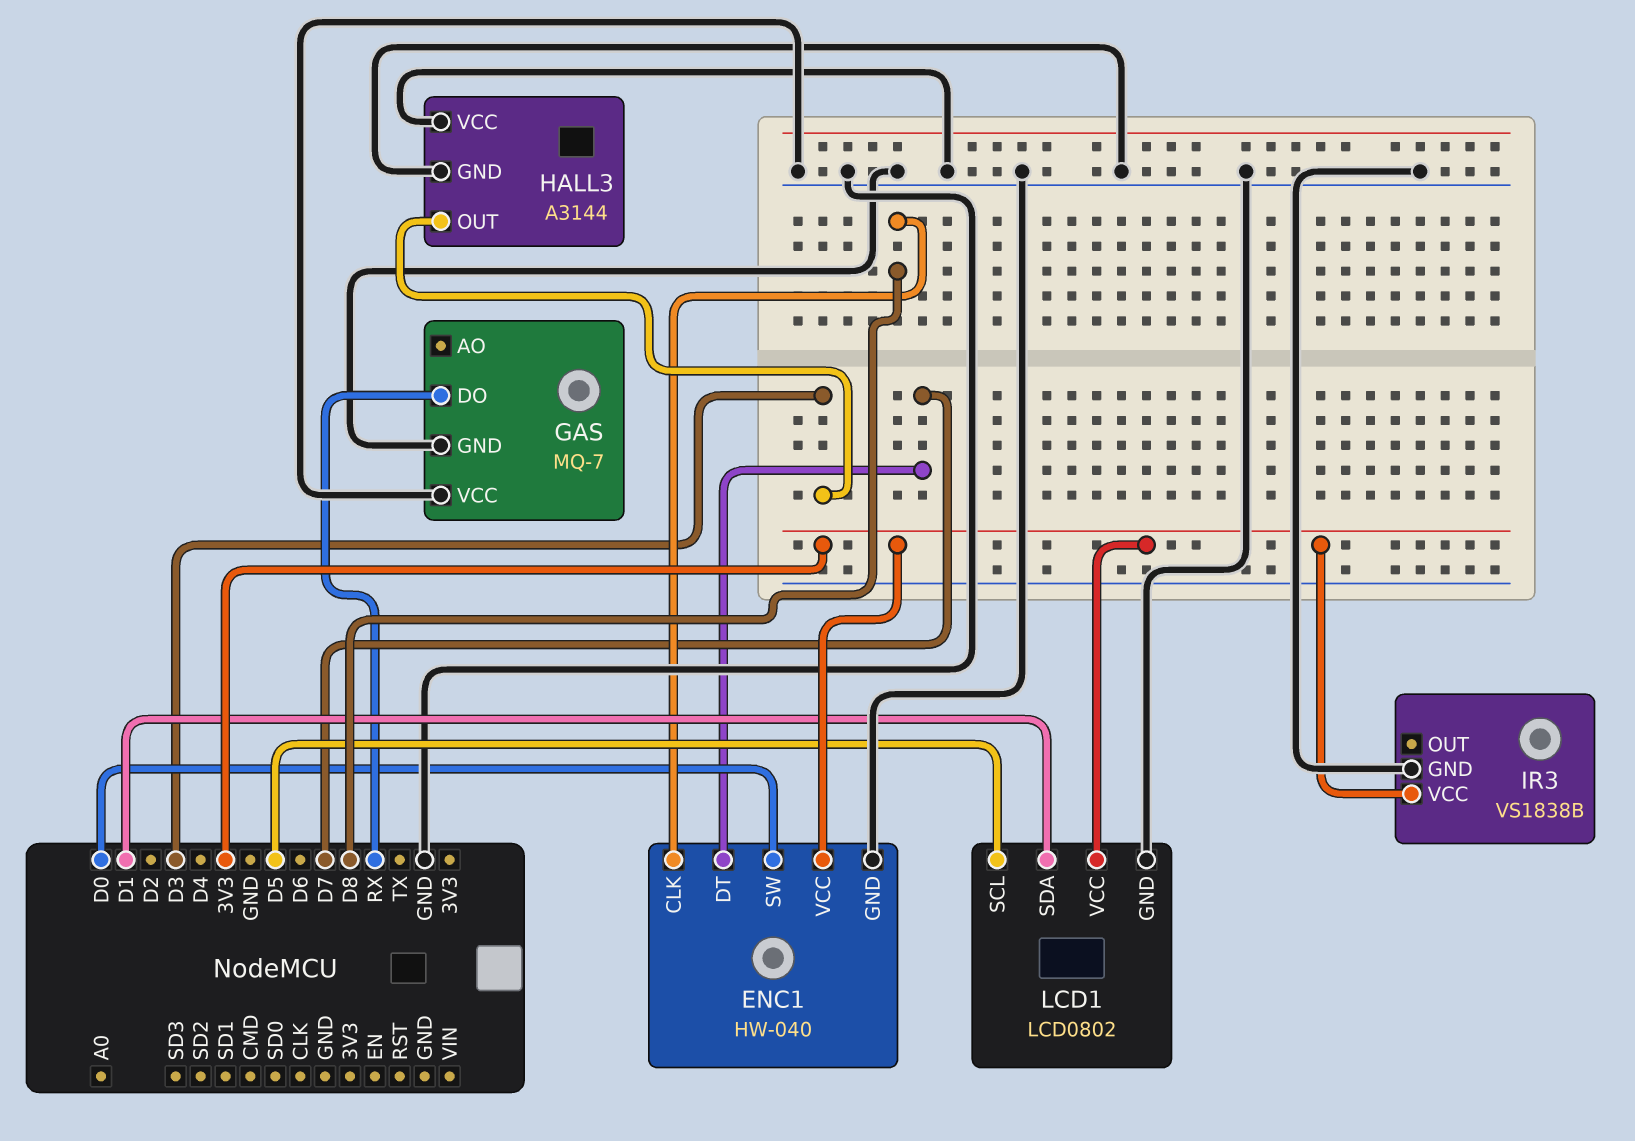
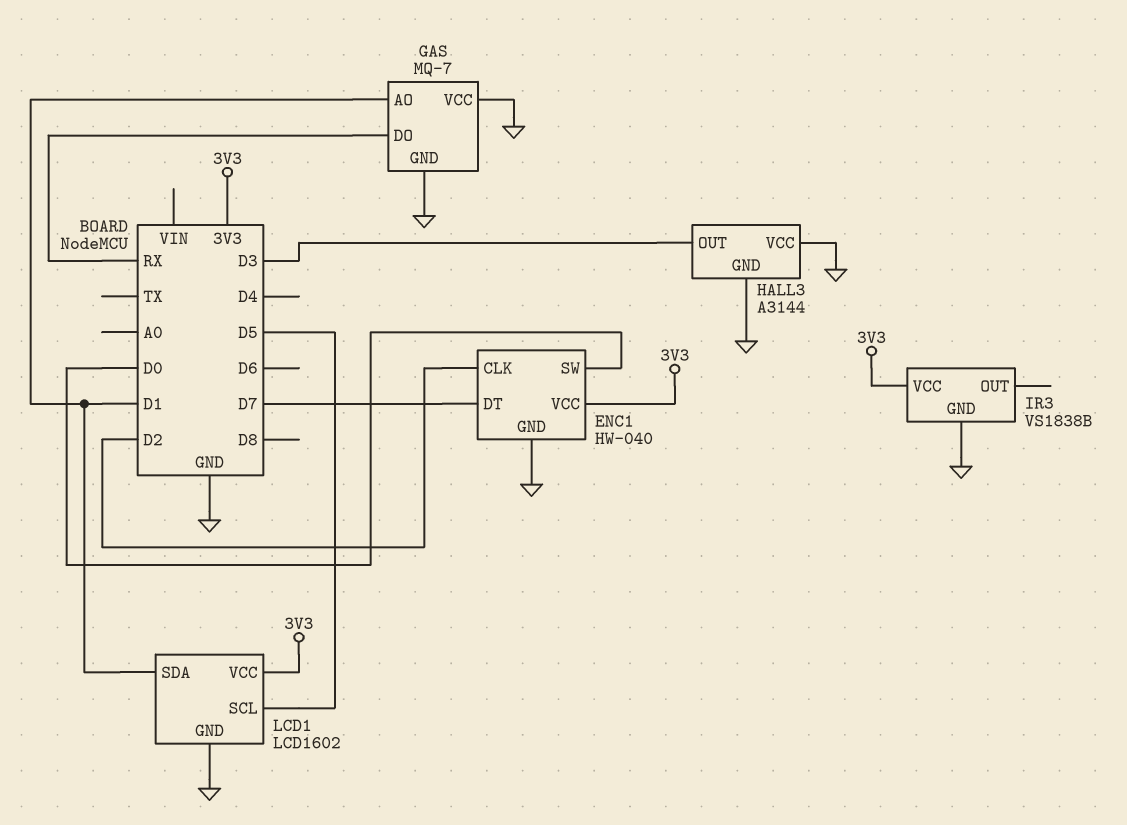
ENC1 pin CLK: D8 -> D2
GAS pin AO: none -> D1
LCD1: LCD0802 -> LCD1602

